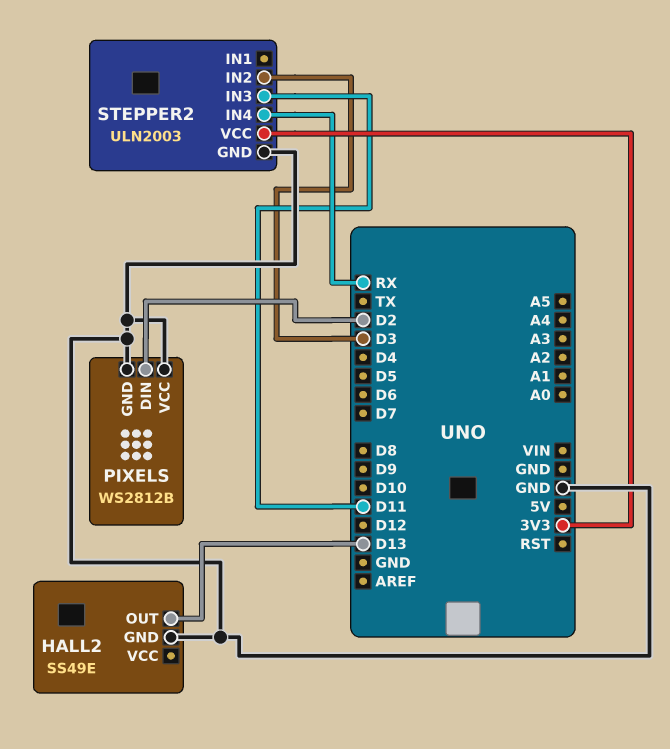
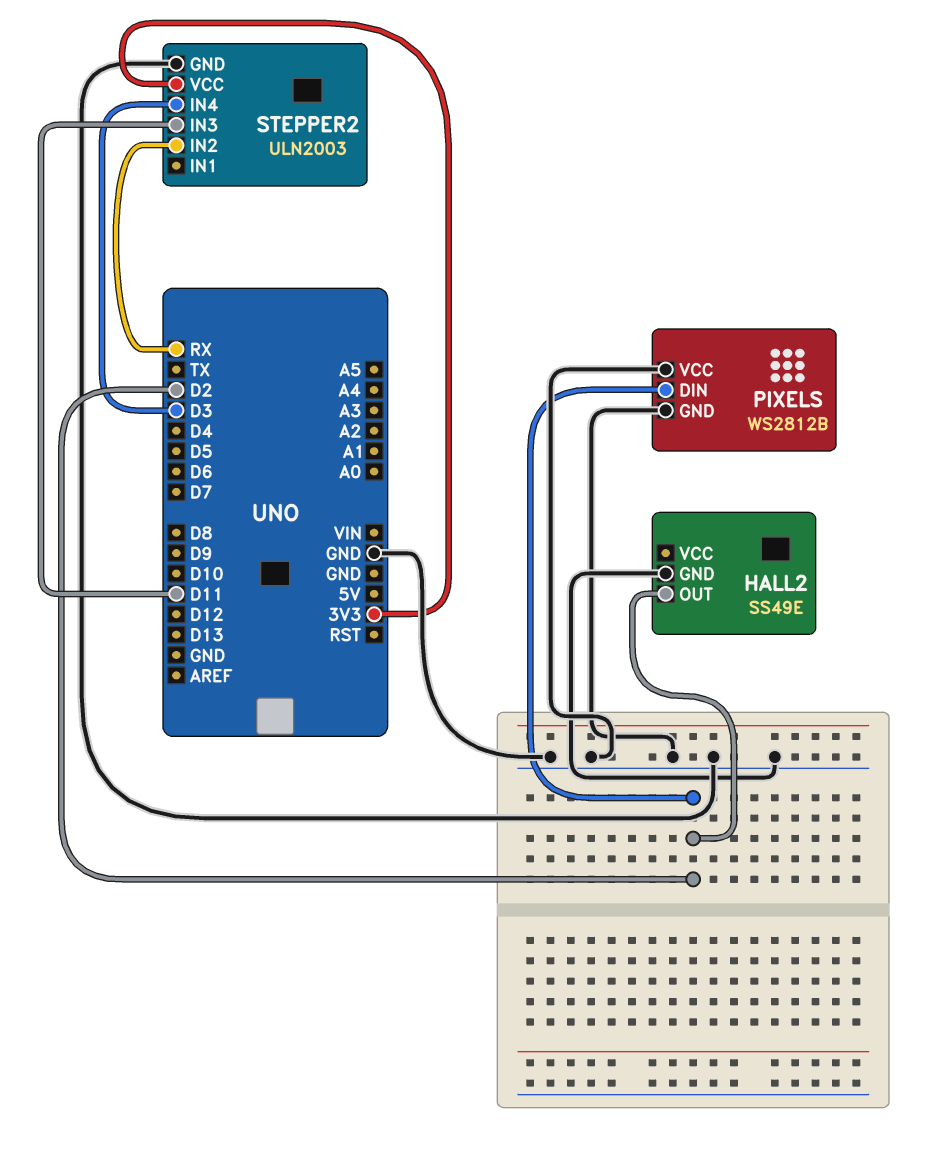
HALL2 pin OUT: D13 -> D2
STEPPER2 pin IN2: D3 -> RX
STEPPER2 pin IN4: RX -> D3

